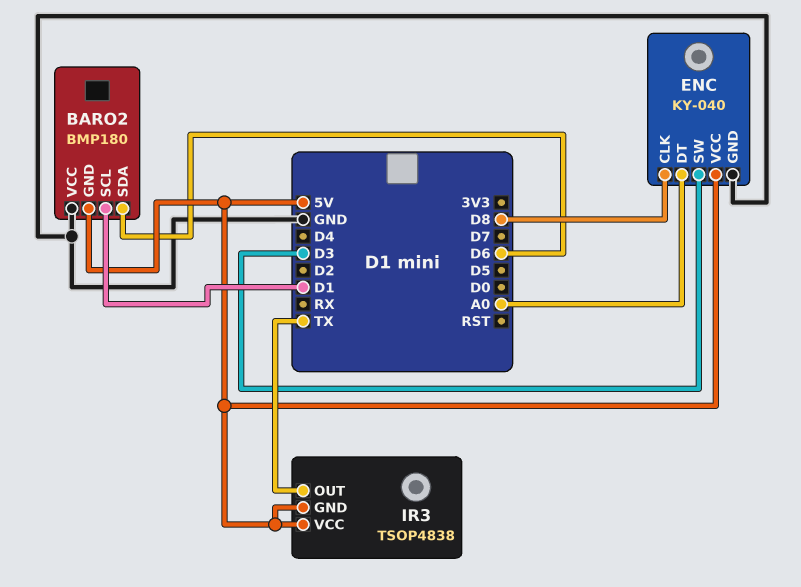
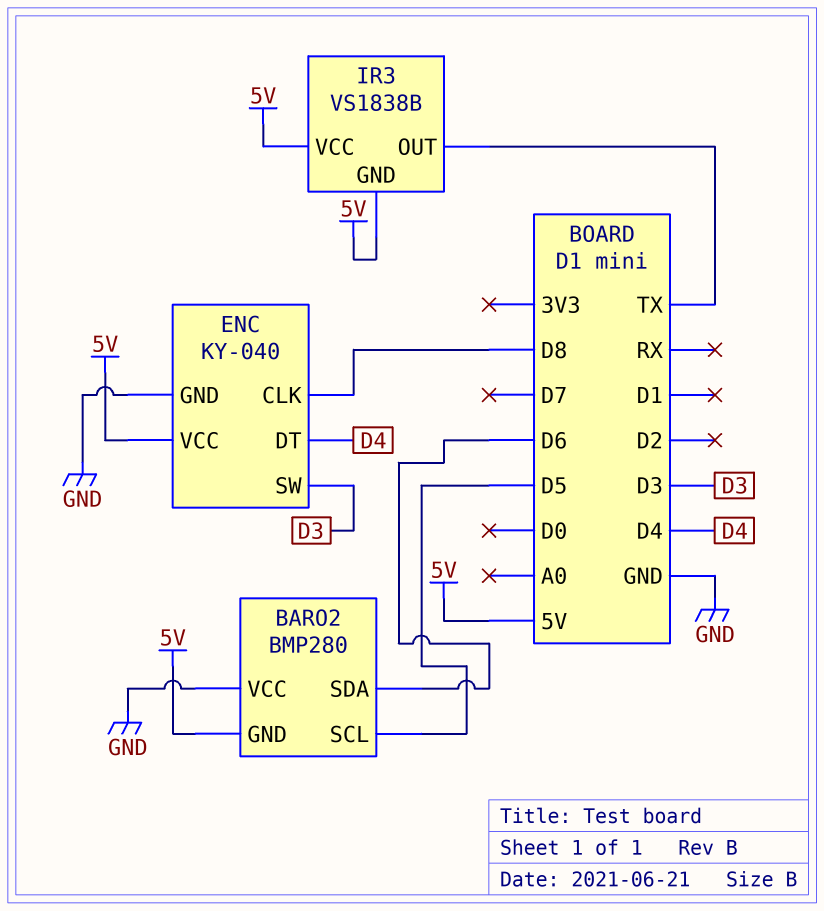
BARO2: BMP180 -> BMP280
BARO2 pin SCL: D1 -> D5
ENC pin DT: A0 -> D4
IR3: TSOP4838 -> VS1838B

